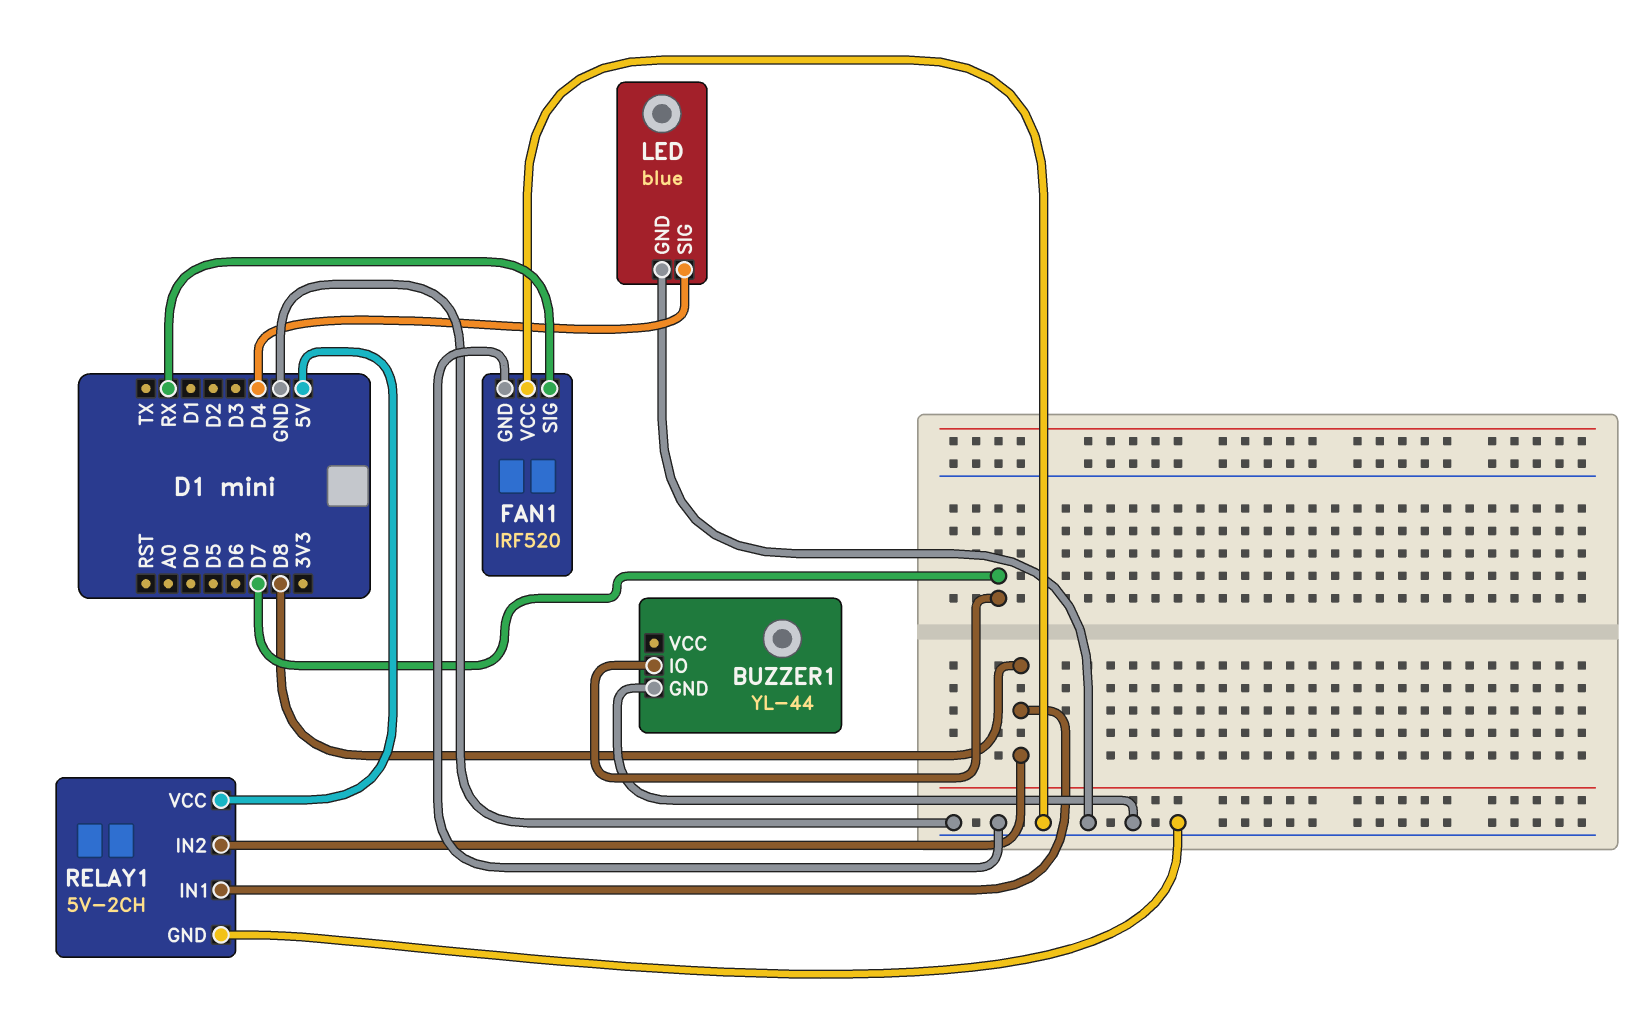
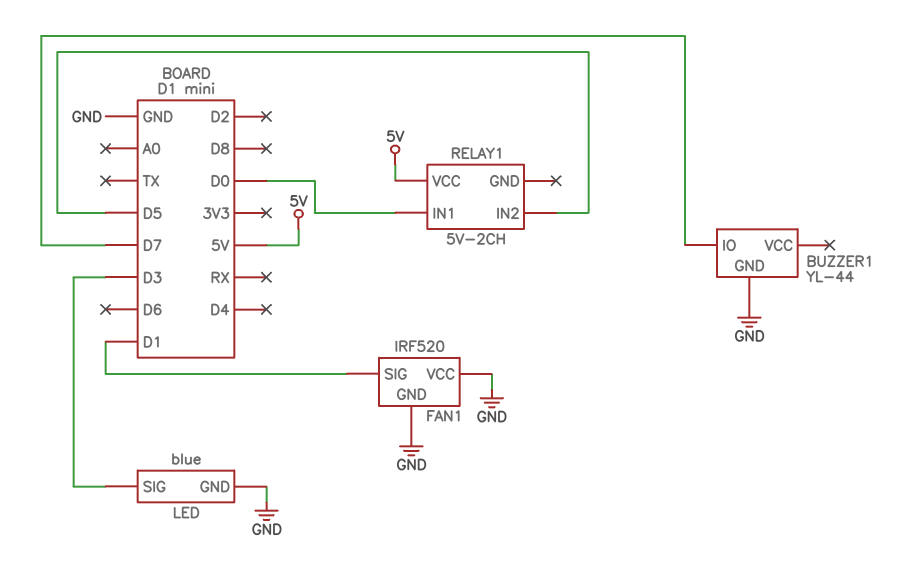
FAN1 pin SIG: RX -> D1
LED pin SIG: D4 -> D3
RELAY1 pin GND: GND -> none
RELAY1 pin IN1: D8 -> D0
RELAY1 pin IN2: D8 -> D5

